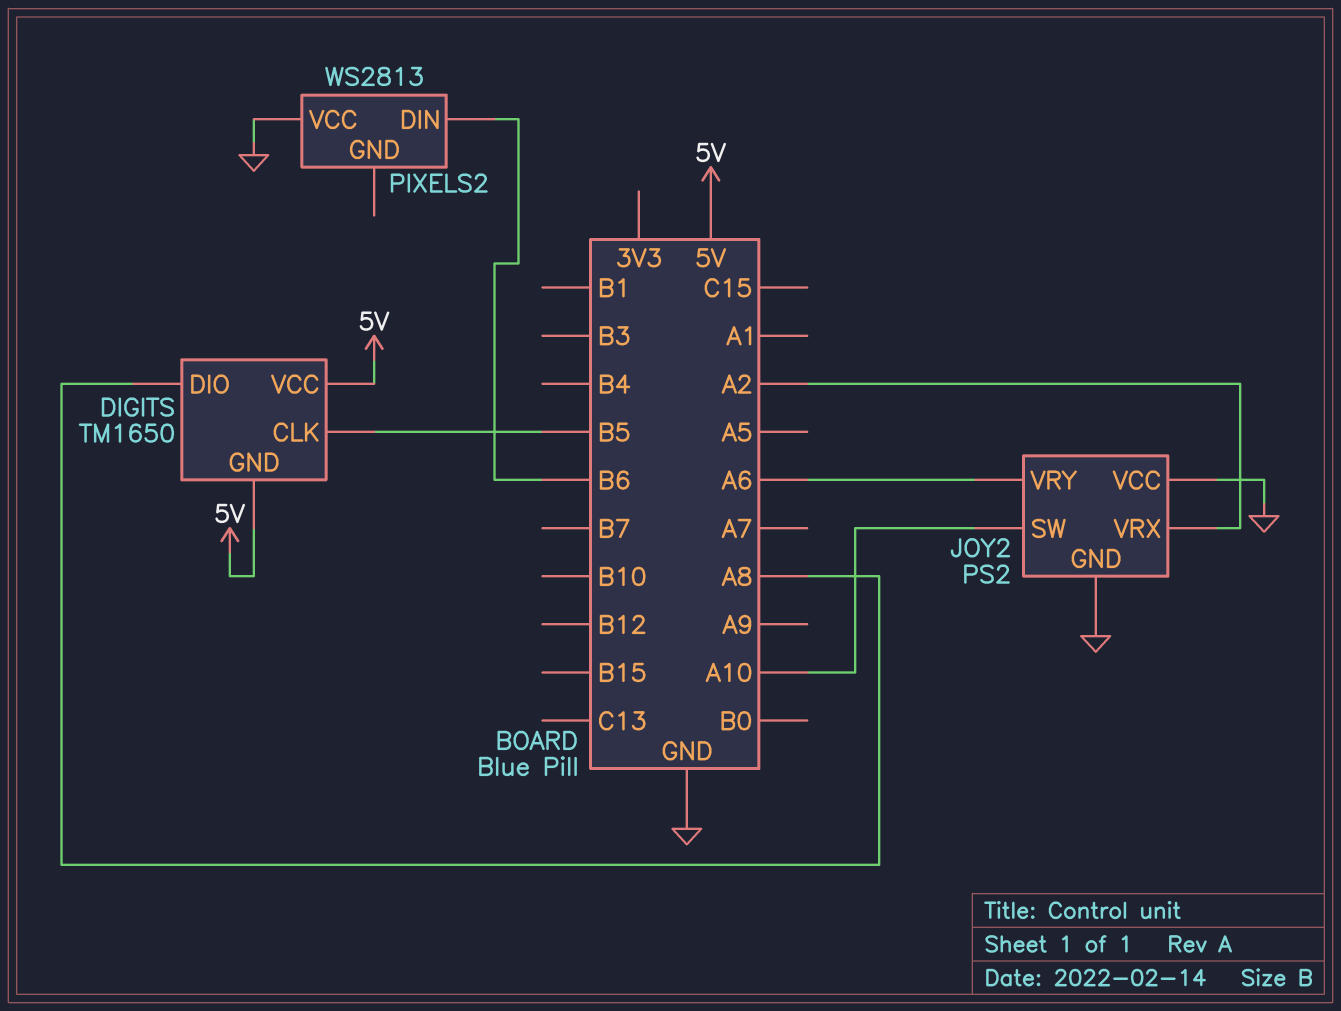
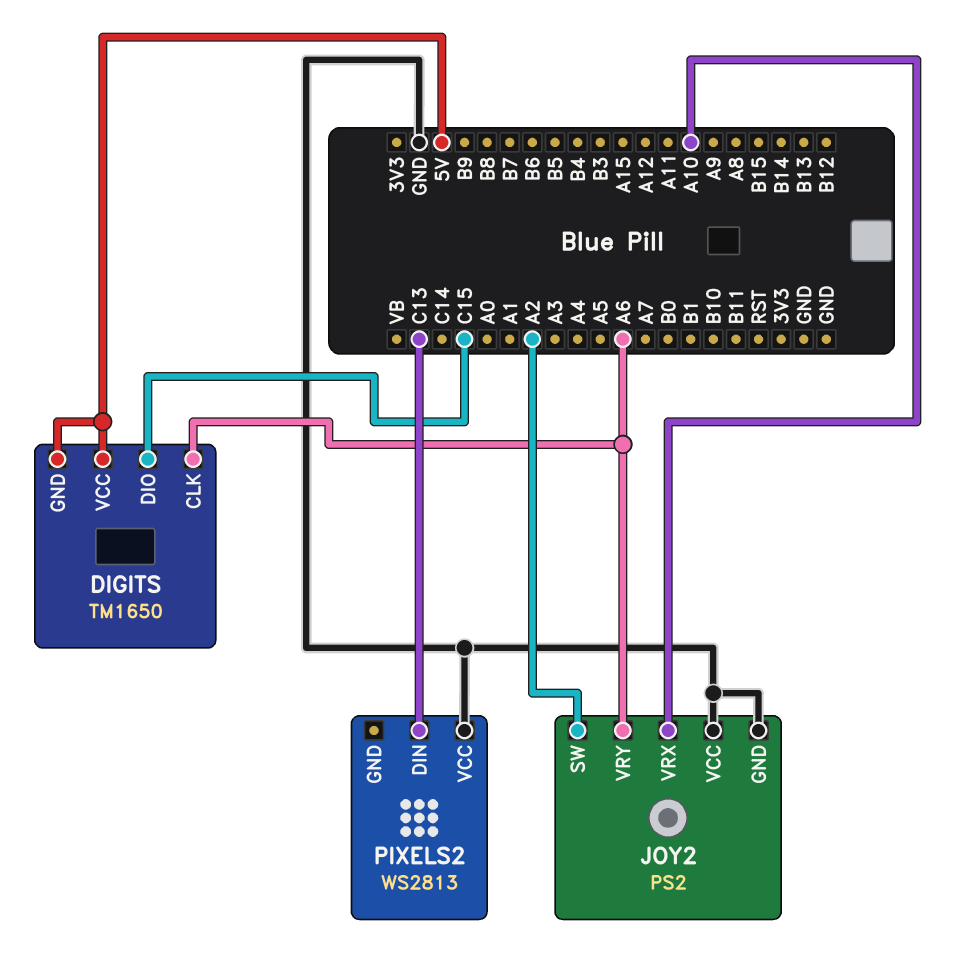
DIGITS pin CLK: B5 -> A6
DIGITS pin DIO: A8 -> C15
JOY2 pin SW: A10 -> A2
JOY2 pin VRX: A2 -> A10
PIXELS2 pin DIN: B6 -> C13

